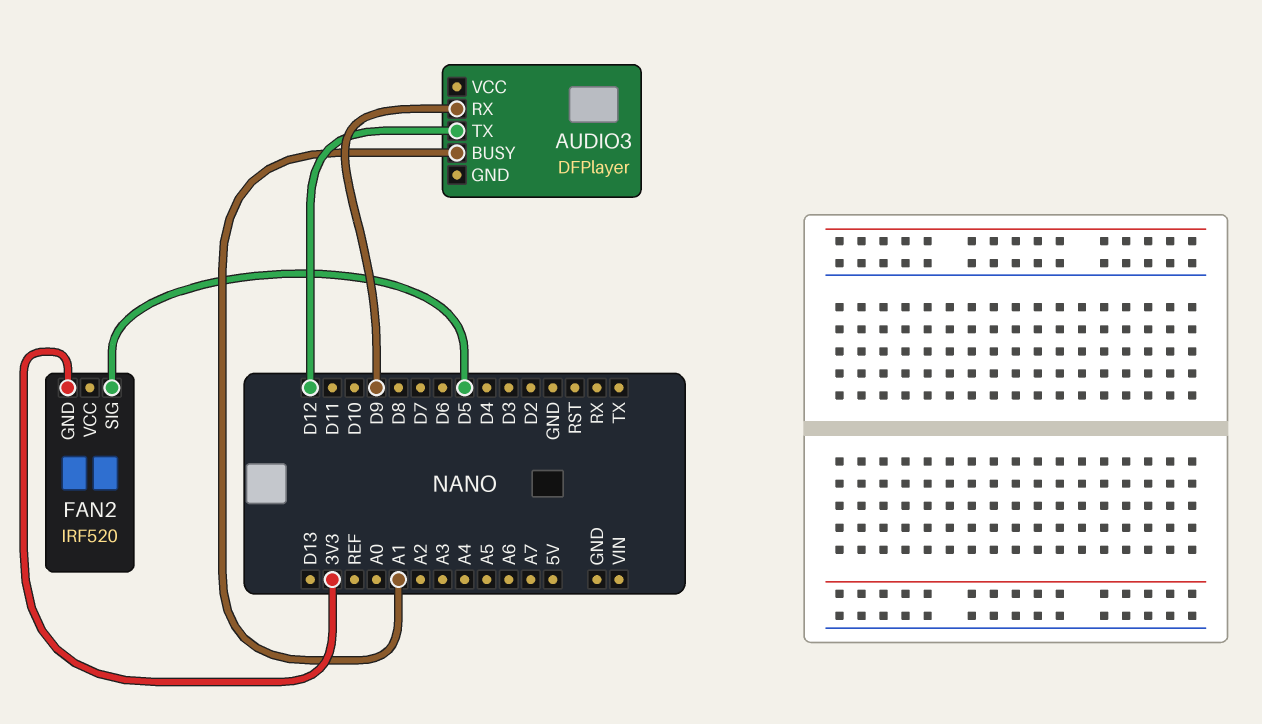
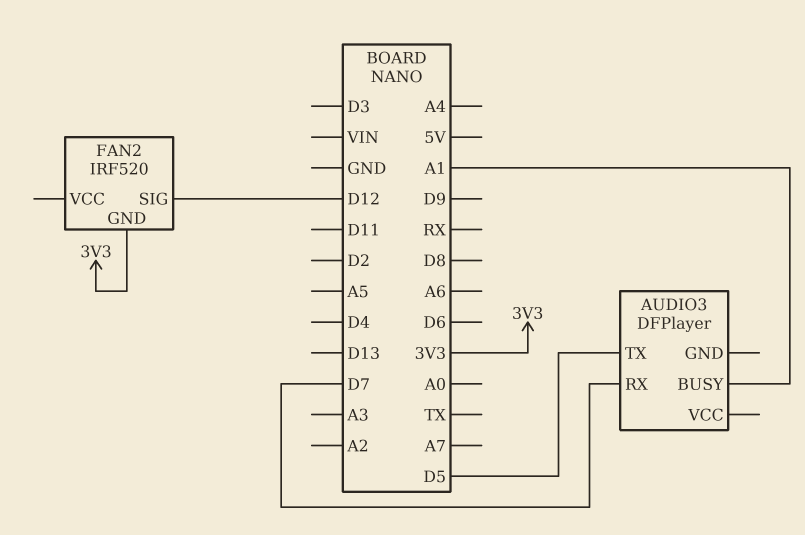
AUDIO3 pin RX: D9 -> D7
AUDIO3 pin TX: D12 -> D5
FAN2 pin SIG: D5 -> D12

